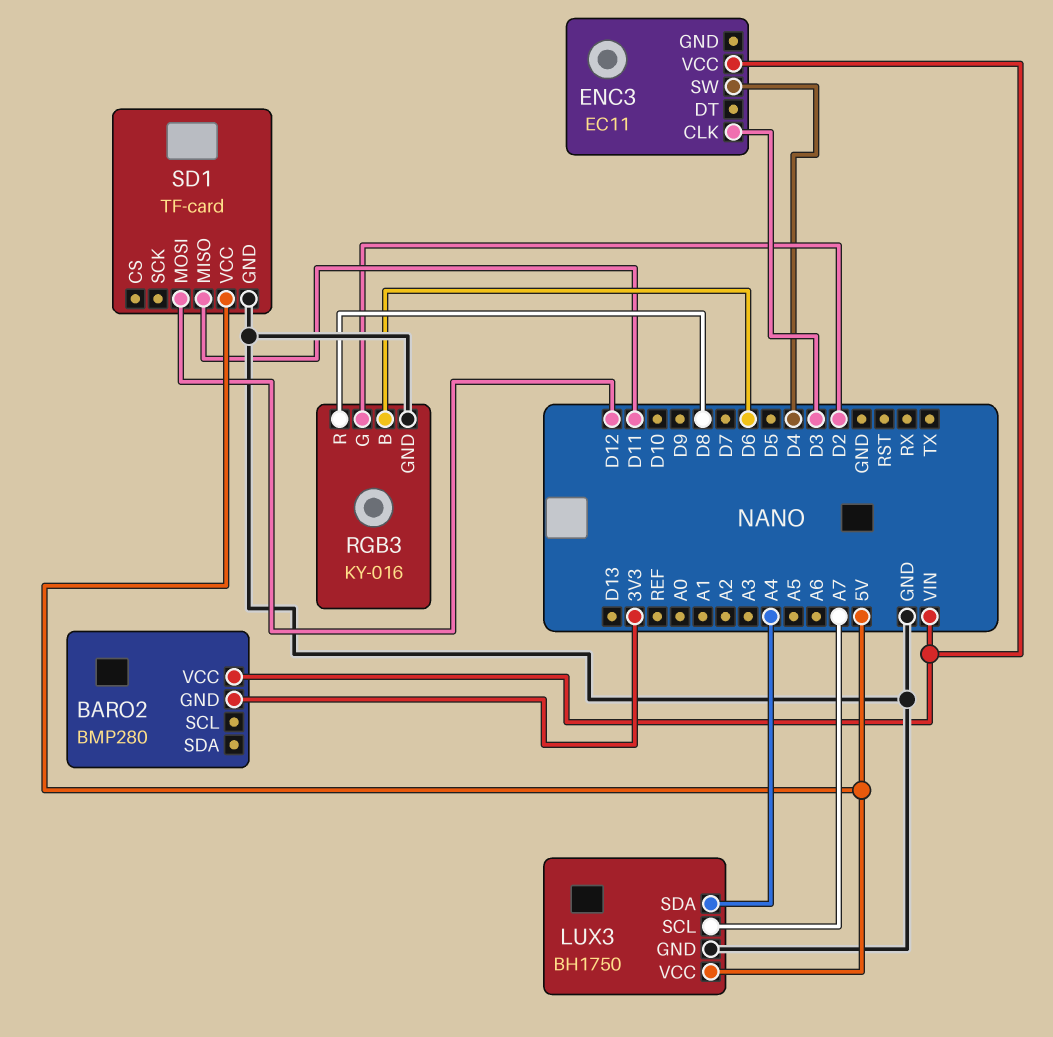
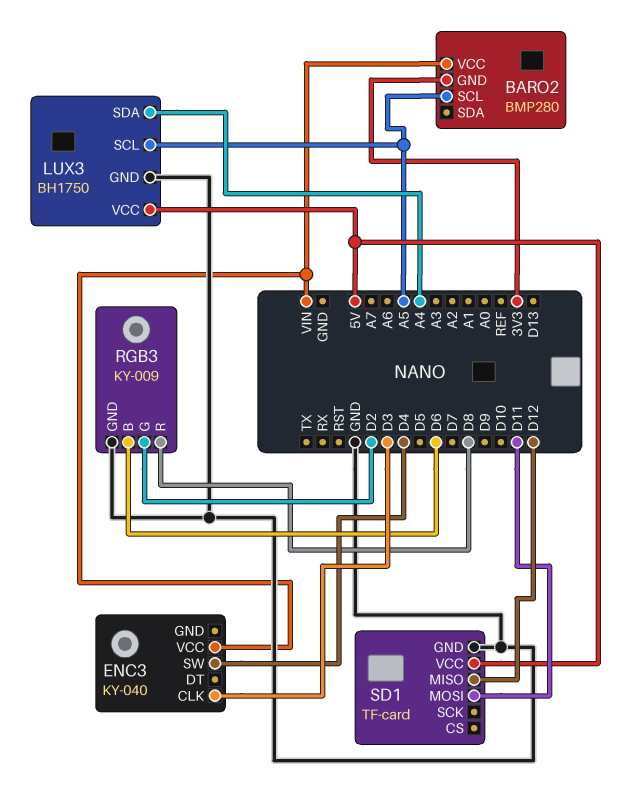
BARO2 pin SCL: none -> A5
ENC3: EC11 -> KY-040
LUX3 pin SCL: A7 -> A5
RGB3: KY-016 -> KY-009
SD1 pin MISO: D11 -> D12
SD1 pin MOSI: D12 -> D11

